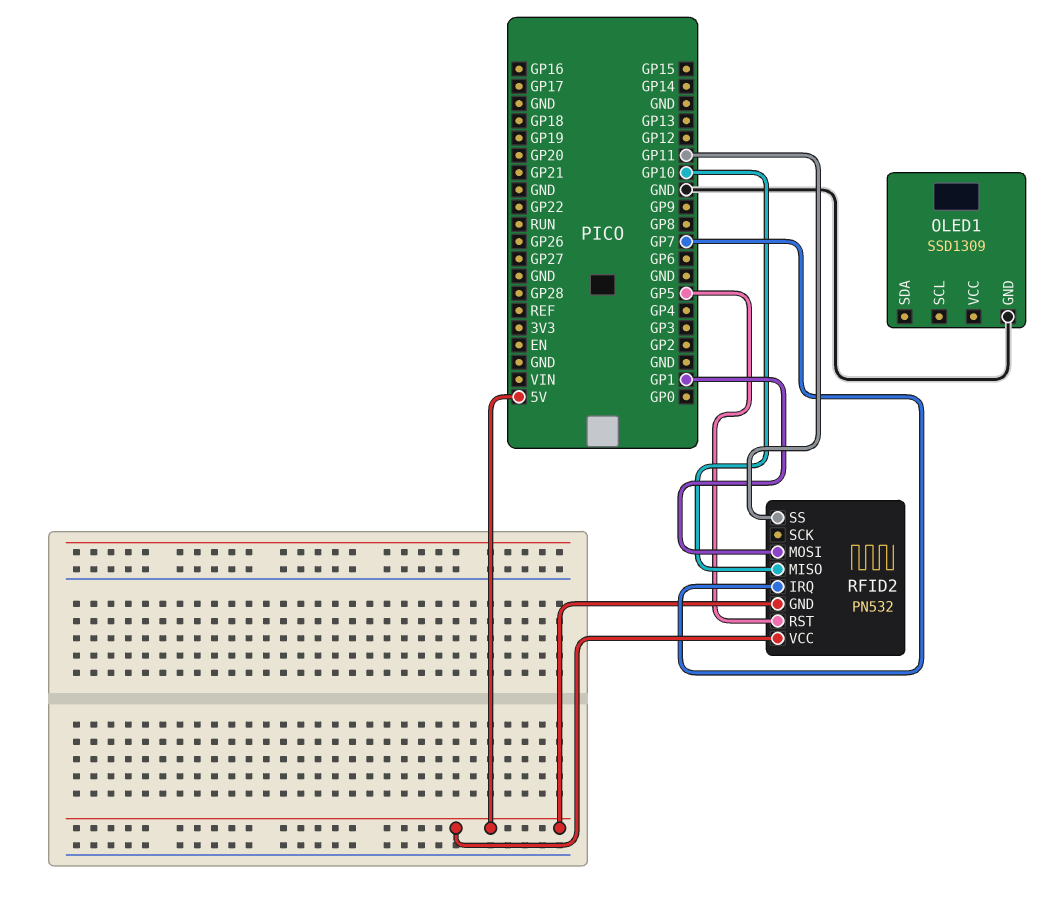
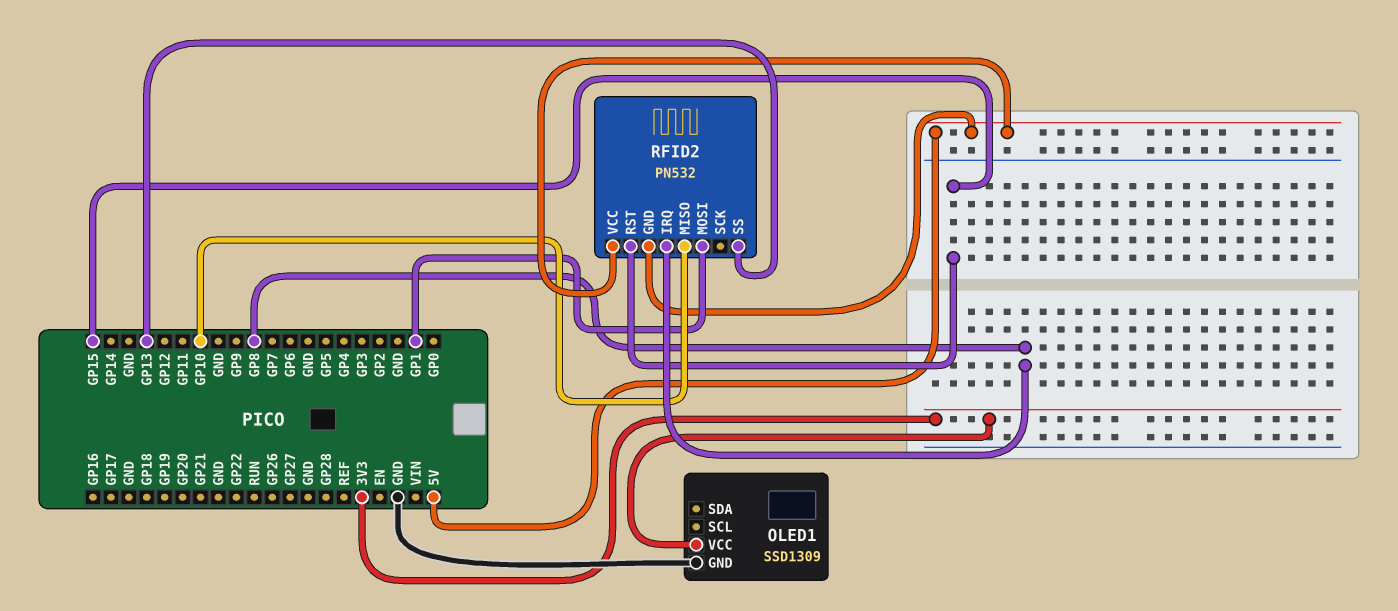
OLED1 pin VCC: none -> 3V3
RFID2 pin IRQ: GP7 -> GP8
RFID2 pin RST: GP5 -> GP15
RFID2 pin SS: GP11 -> GP13

